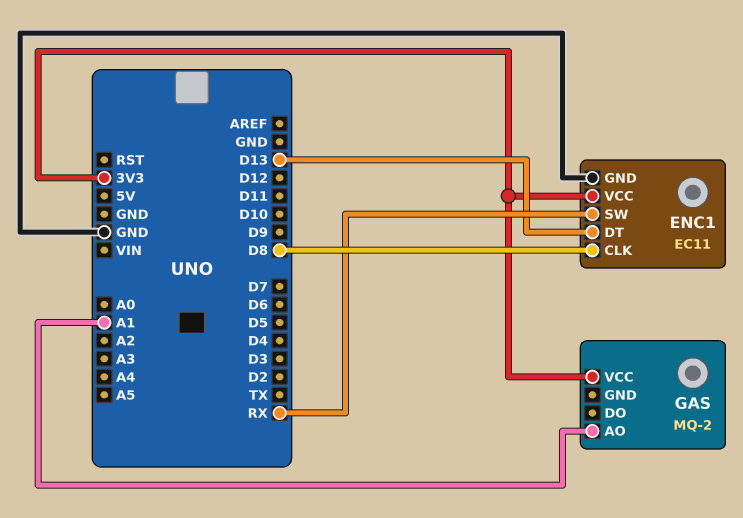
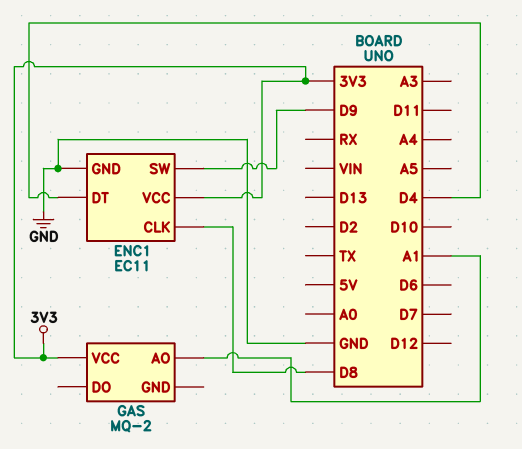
ENC1 pin DT: D13 -> D4
ENC1 pin SW: RX -> D9

